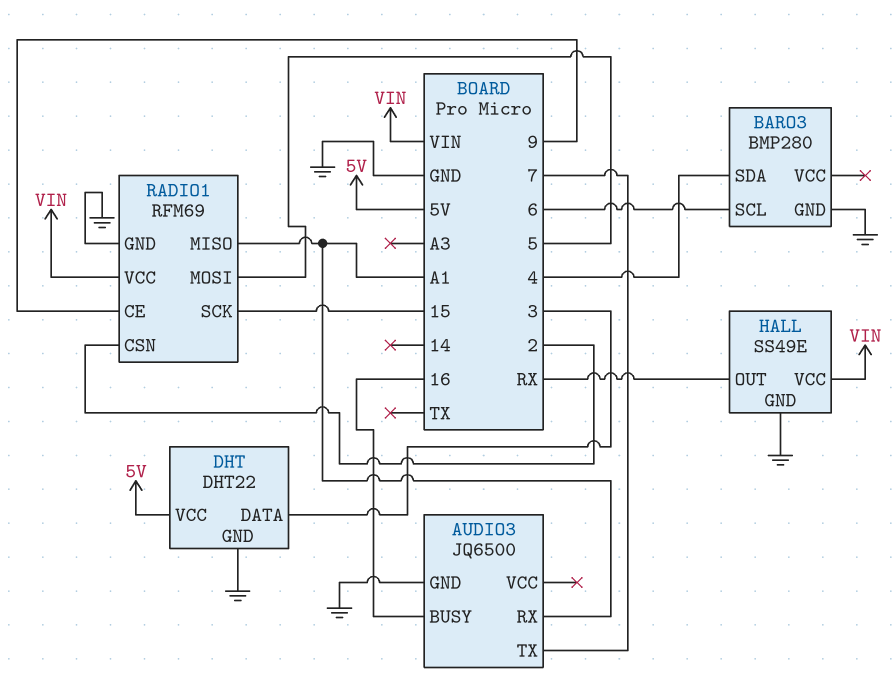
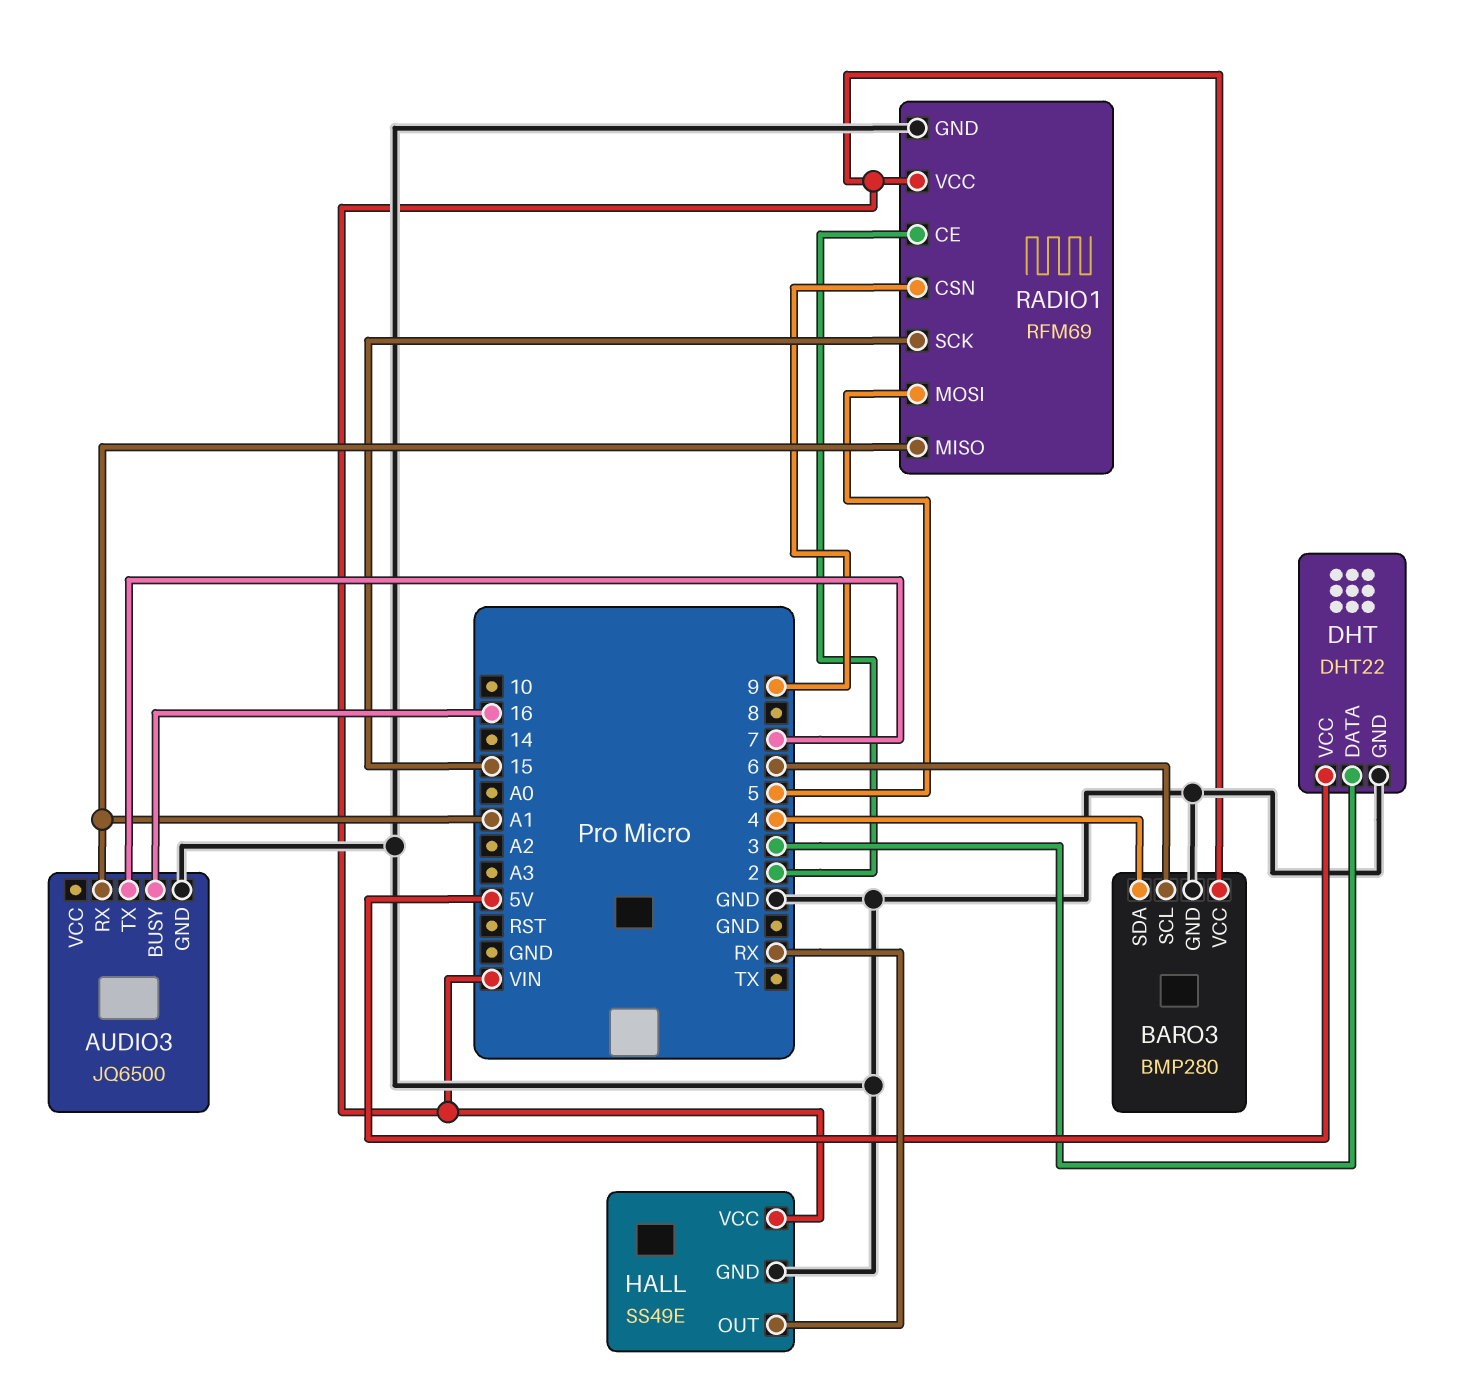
BARO3 pin VCC: none -> VIN
RADIO1 pin CE: 9 -> 2
RADIO1 pin CSN: 2 -> 9

